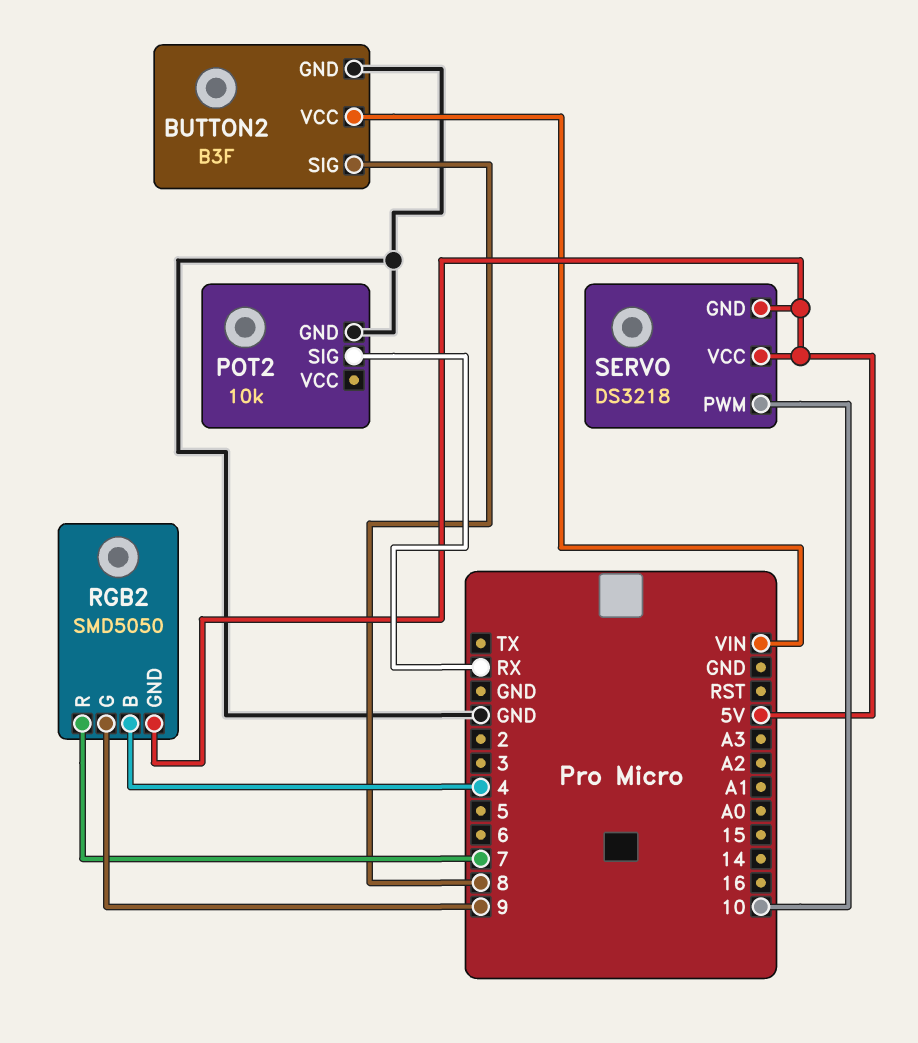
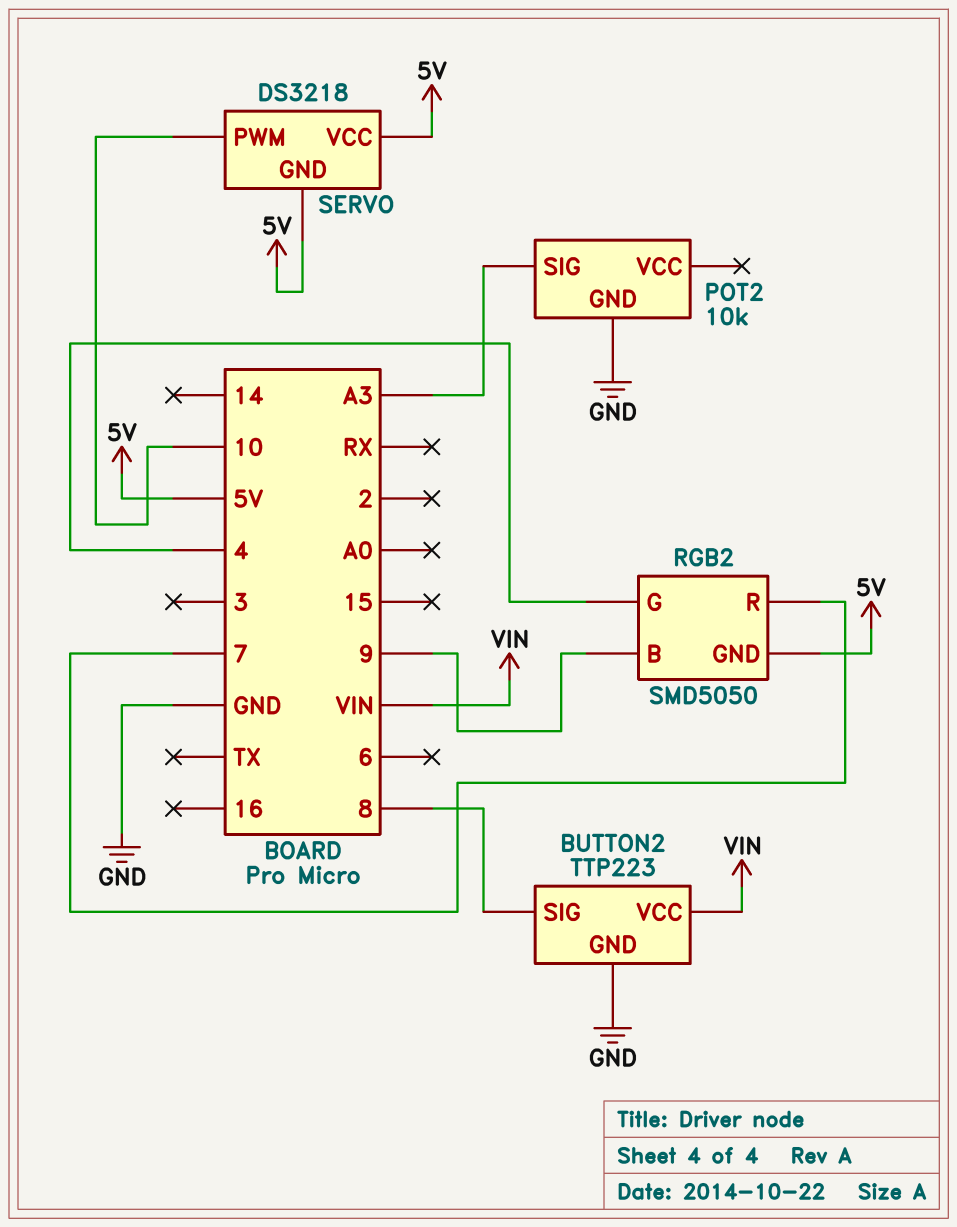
BUTTON2: B3F -> TTP223
POT2 pin SIG: RX -> A3
RGB2 pin B: 4 -> 9
RGB2 pin G: 9 -> 4

